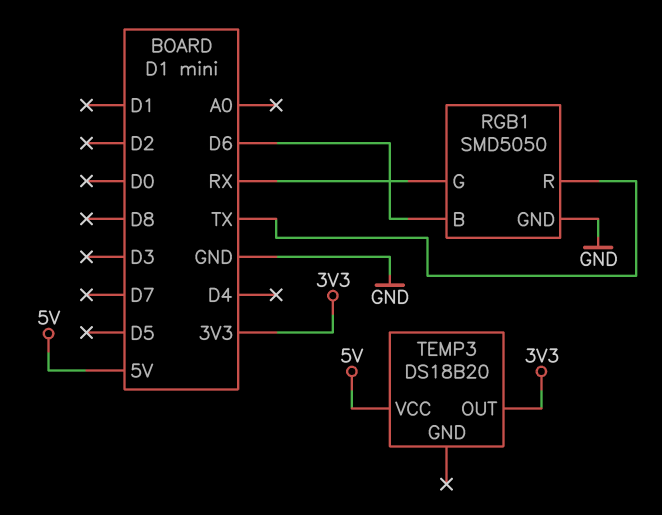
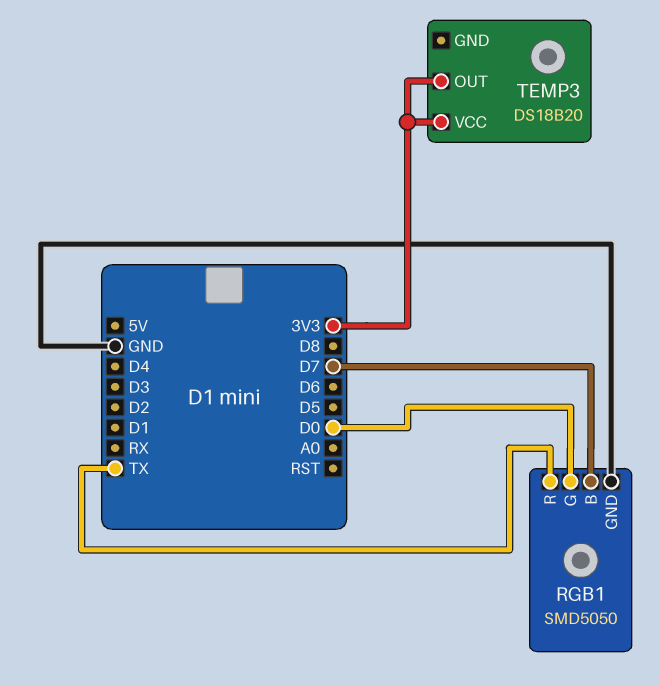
RGB1 pin B: D6 -> D7
RGB1 pin G: RX -> D0
TEMP3 pin VCC: 5V -> 3V3

